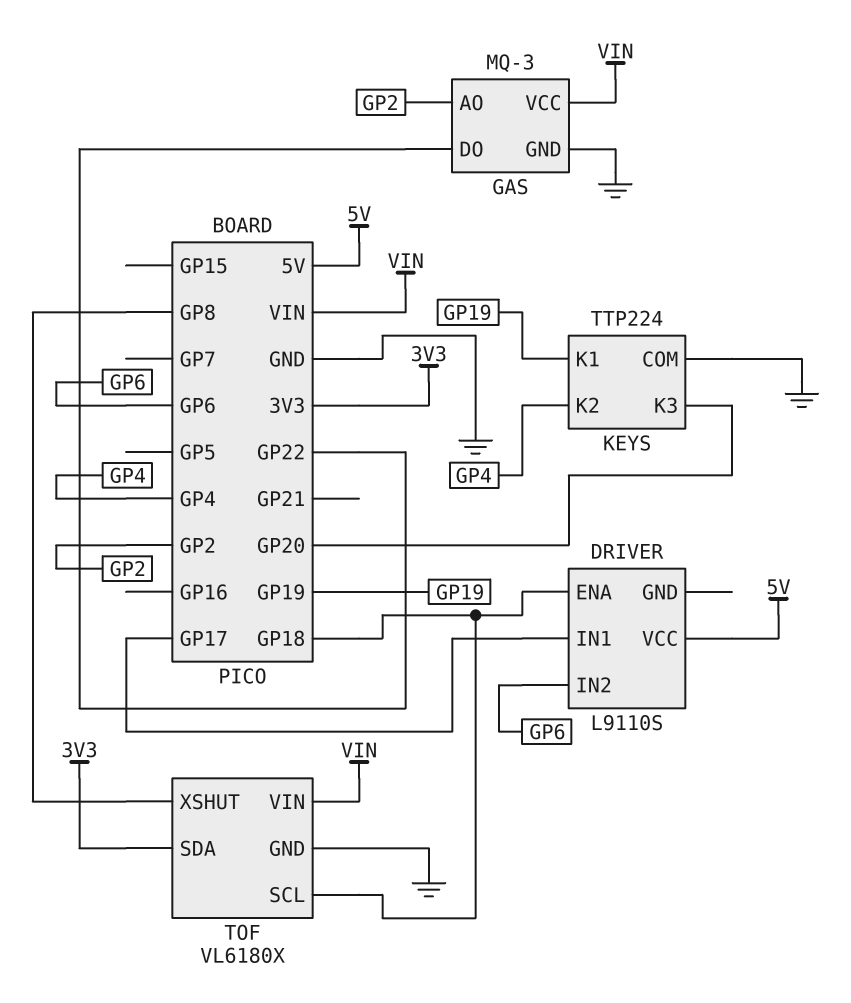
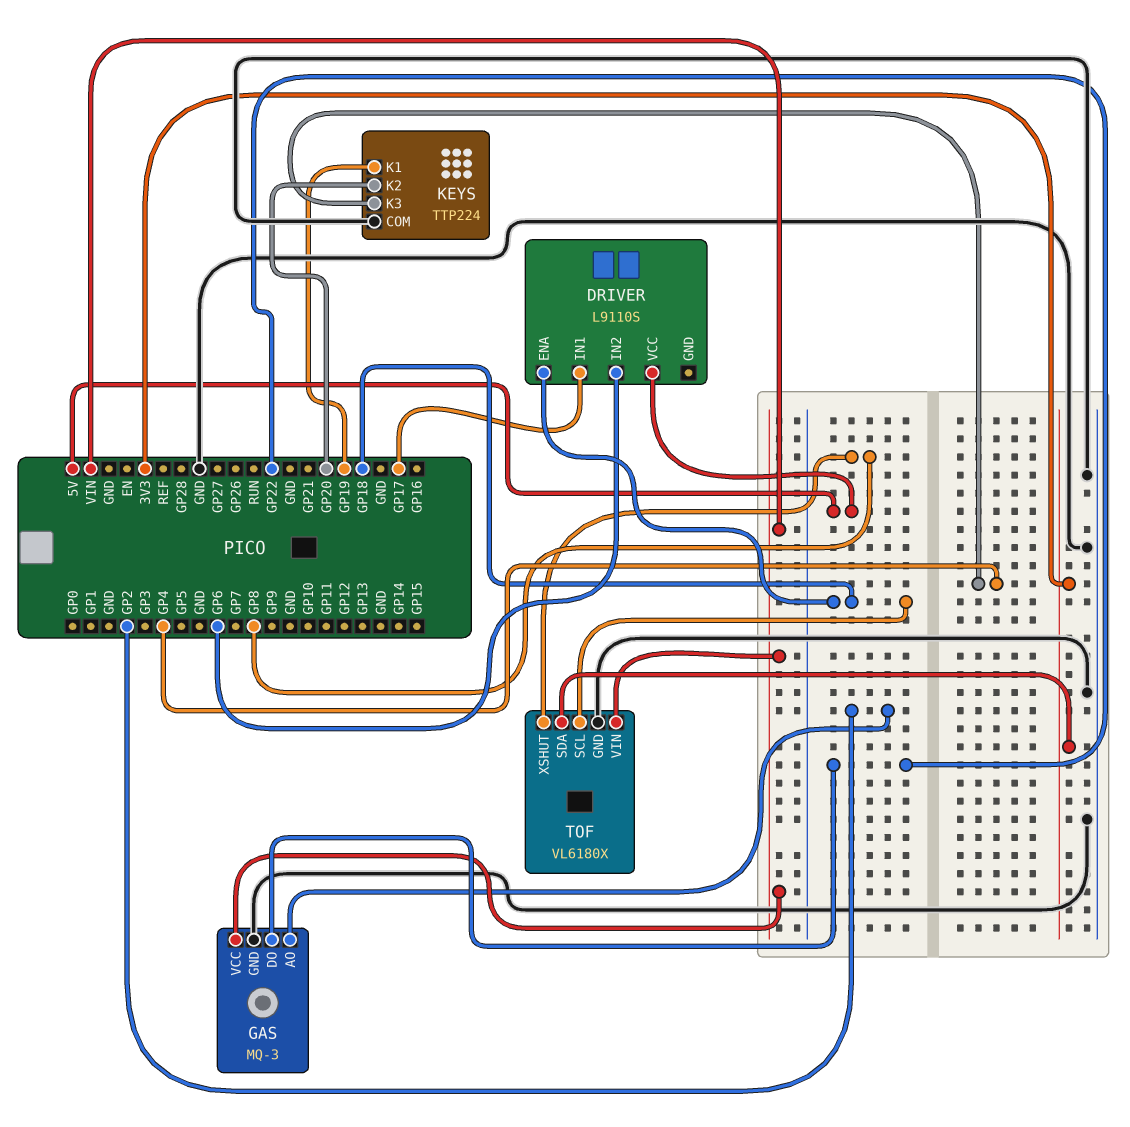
KEYS pin K2: GP4 -> GP20
KEYS pin K3: GP20 -> GP4

